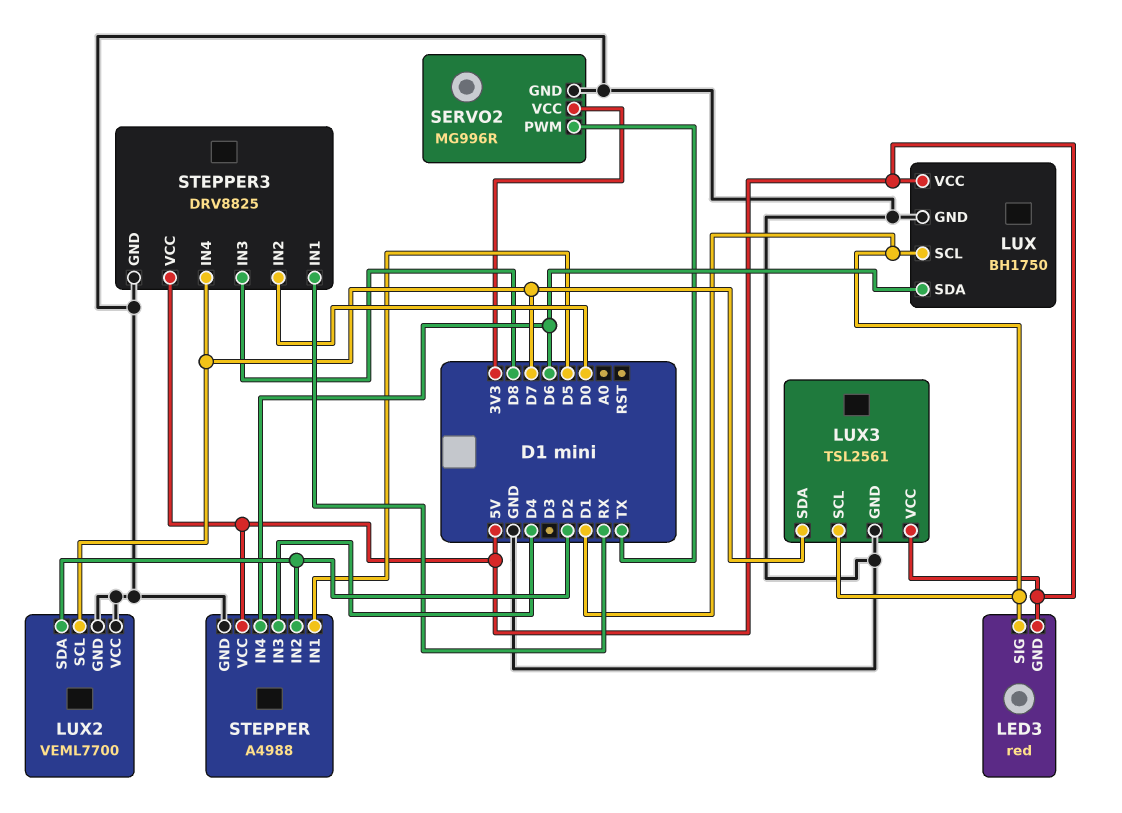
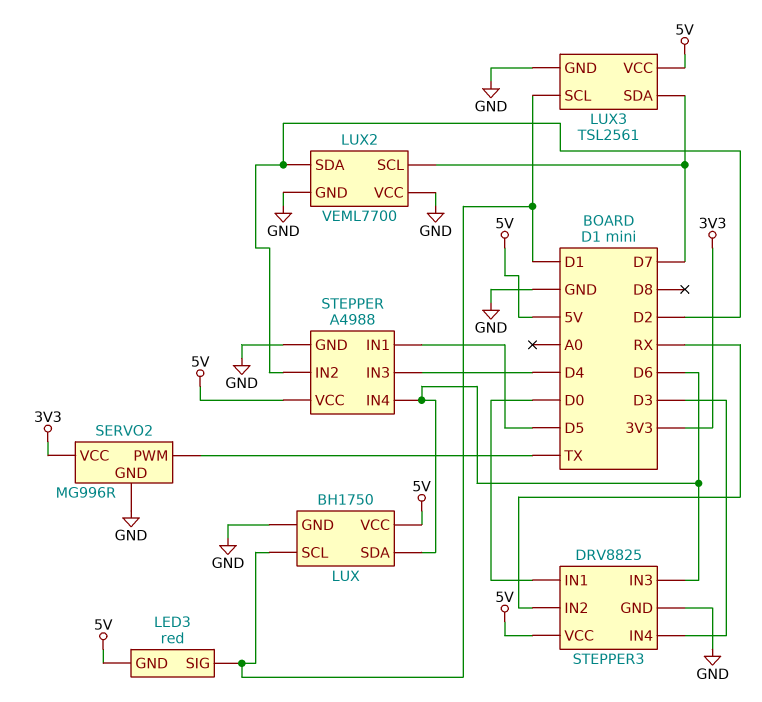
STEPPER3 pin IN1: RX -> D0
STEPPER3 pin IN2: D0 -> RX
STEPPER3 pin IN3: D8 -> D6
STEPPER3 pin IN4: D7 -> D3

